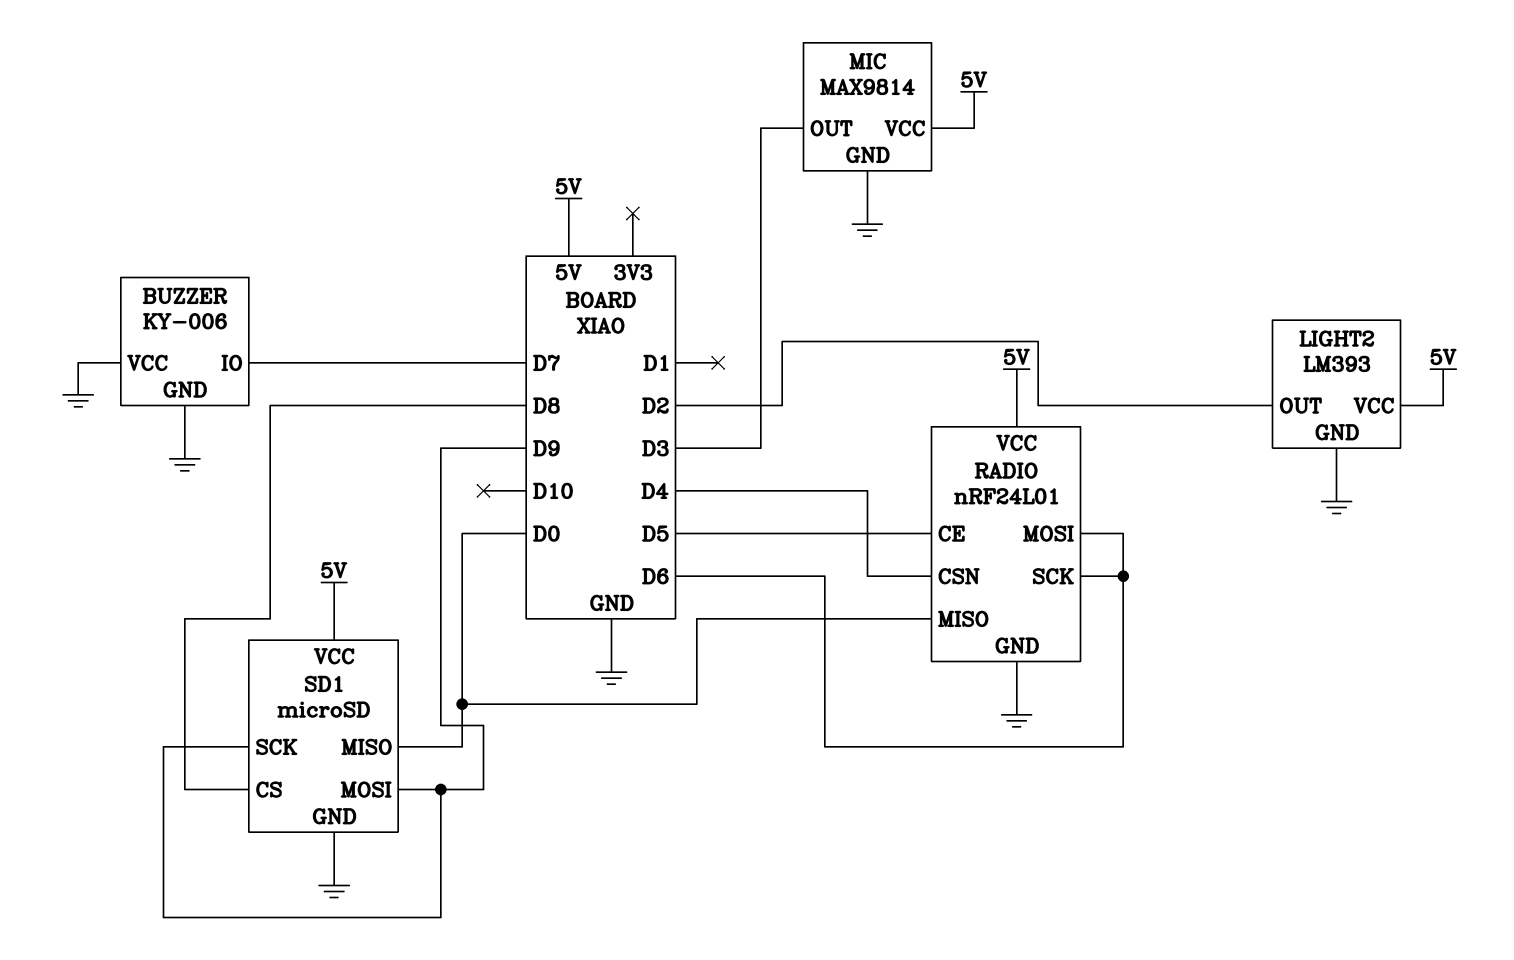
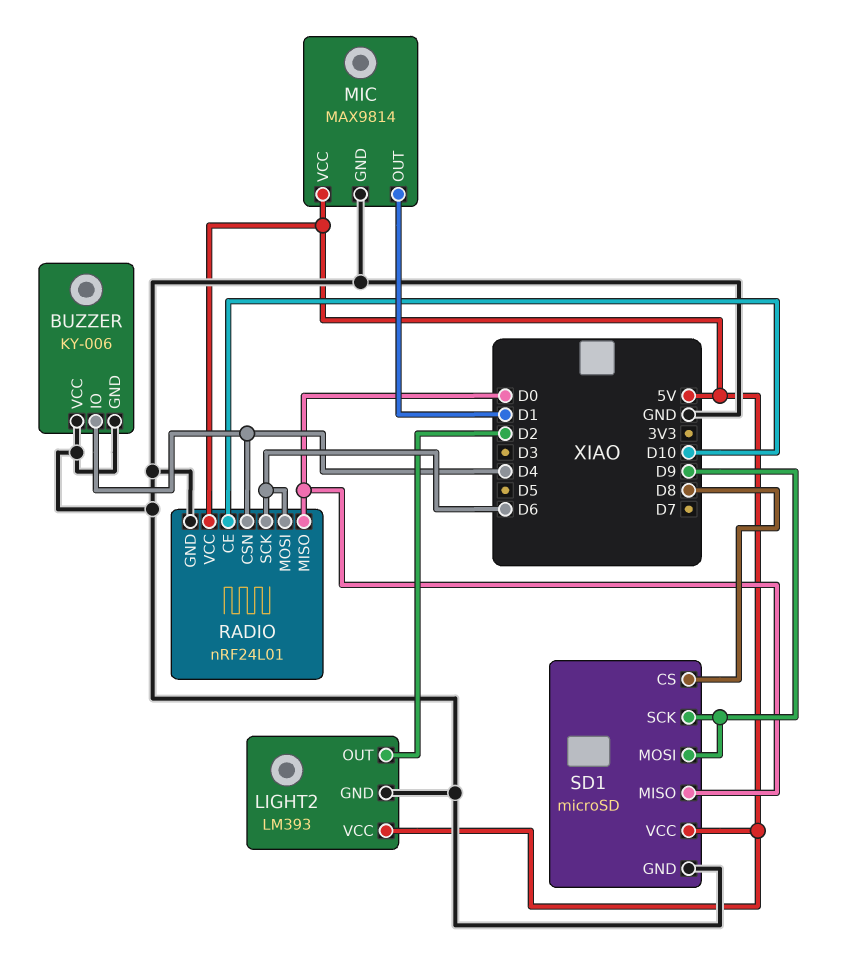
BUZZER pin IO: D7 -> D4
MIC pin OUT: D3 -> D1
RADIO pin CE: D5 -> D10

